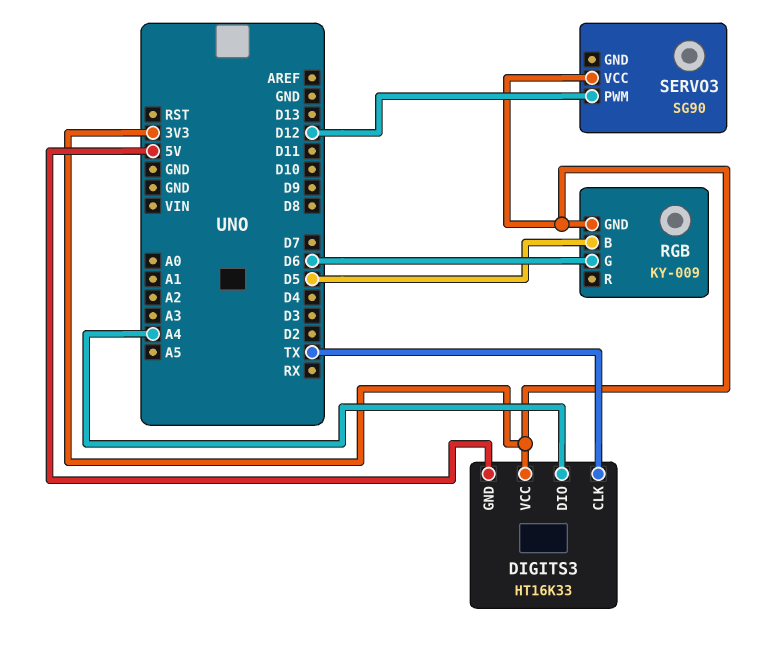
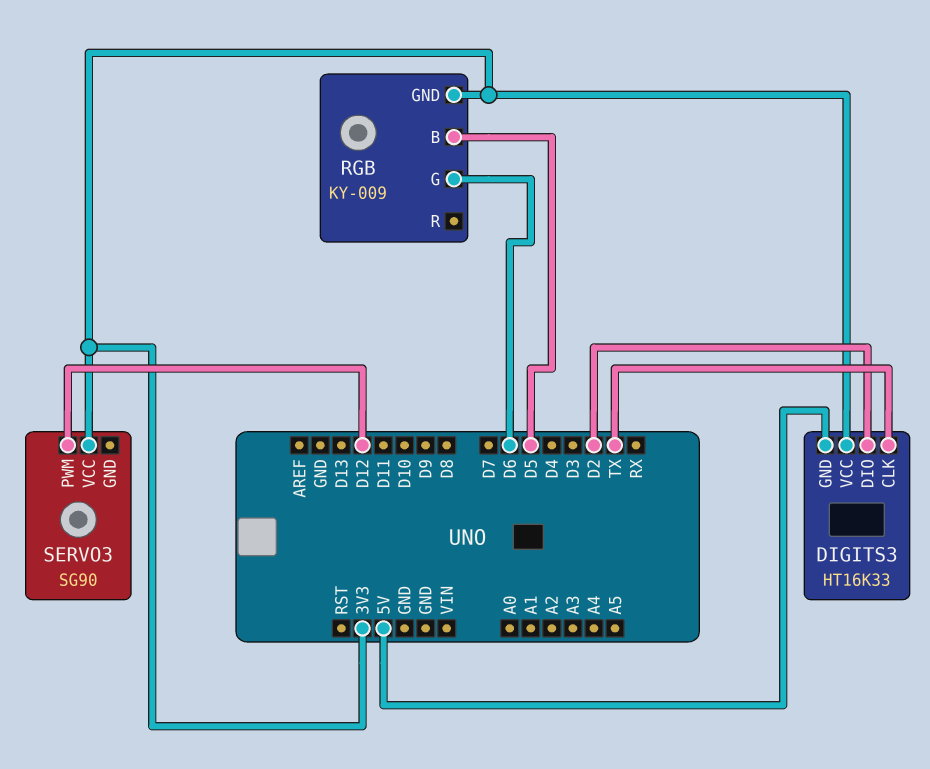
DIGITS3 pin DIO: A4 -> D2

